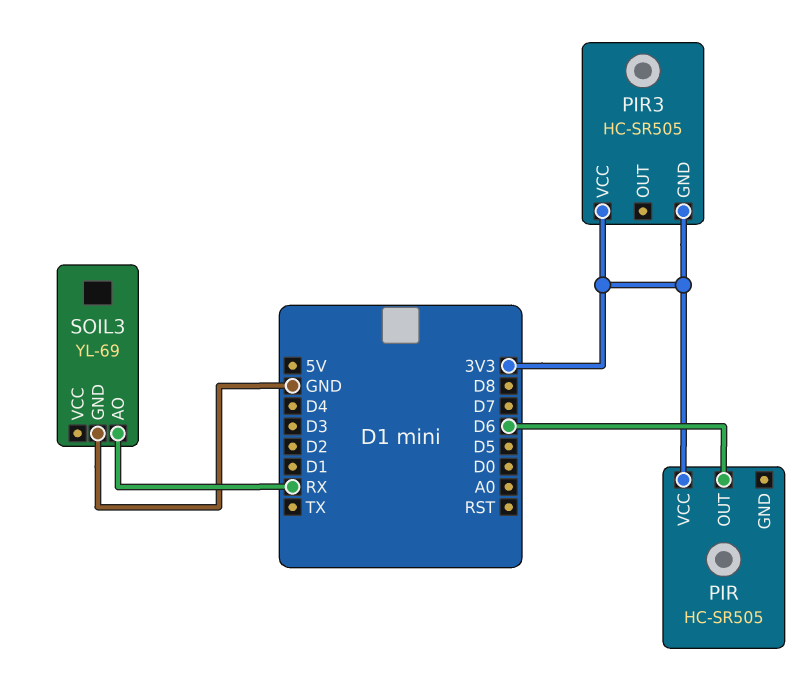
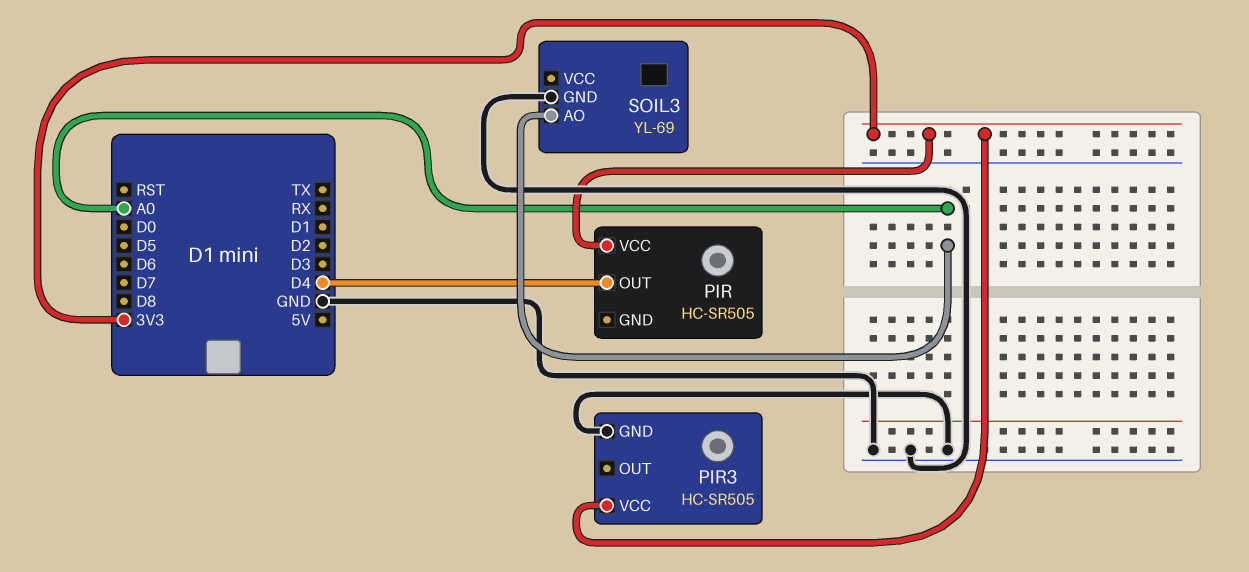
PIR pin OUT: D6 -> D4
PIR3 pin GND: 3V3 -> GND
SOIL3 pin AO: RX -> A0

